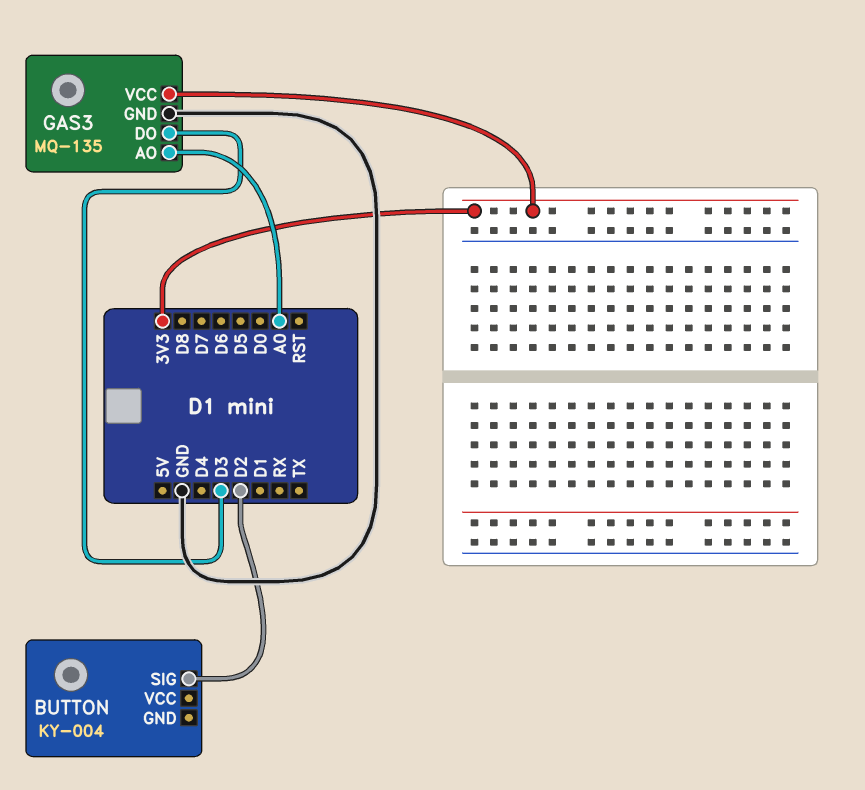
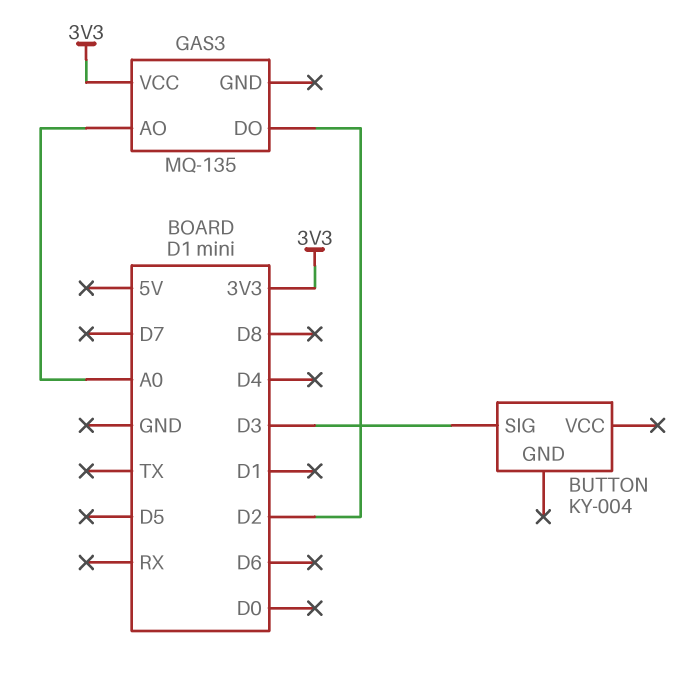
BUTTON pin SIG: D2 -> D3
GAS3 pin DO: D3 -> D2
GAS3 pin GND: GND -> none

